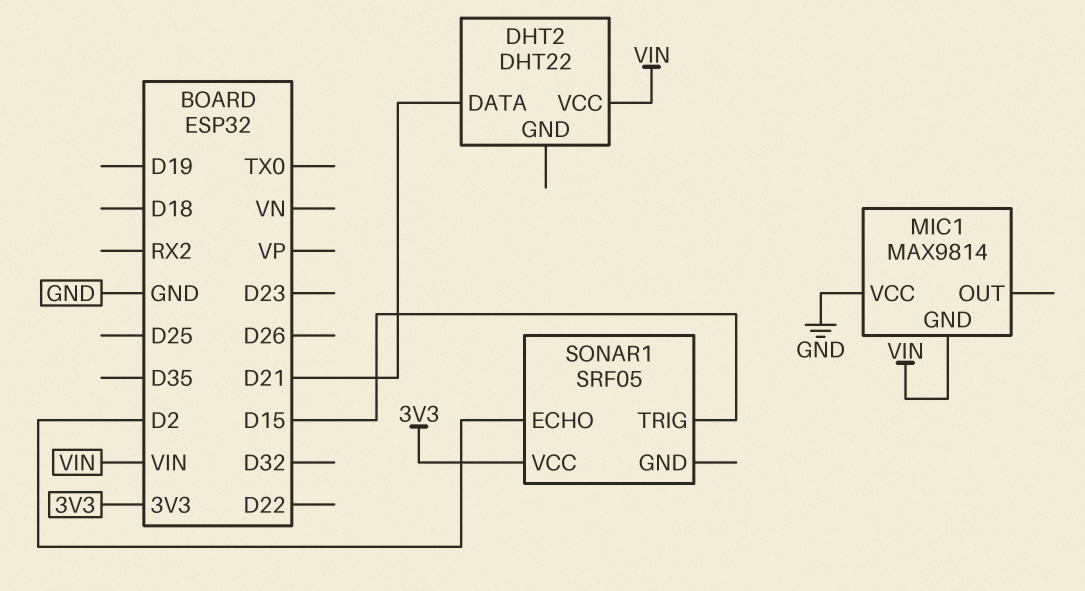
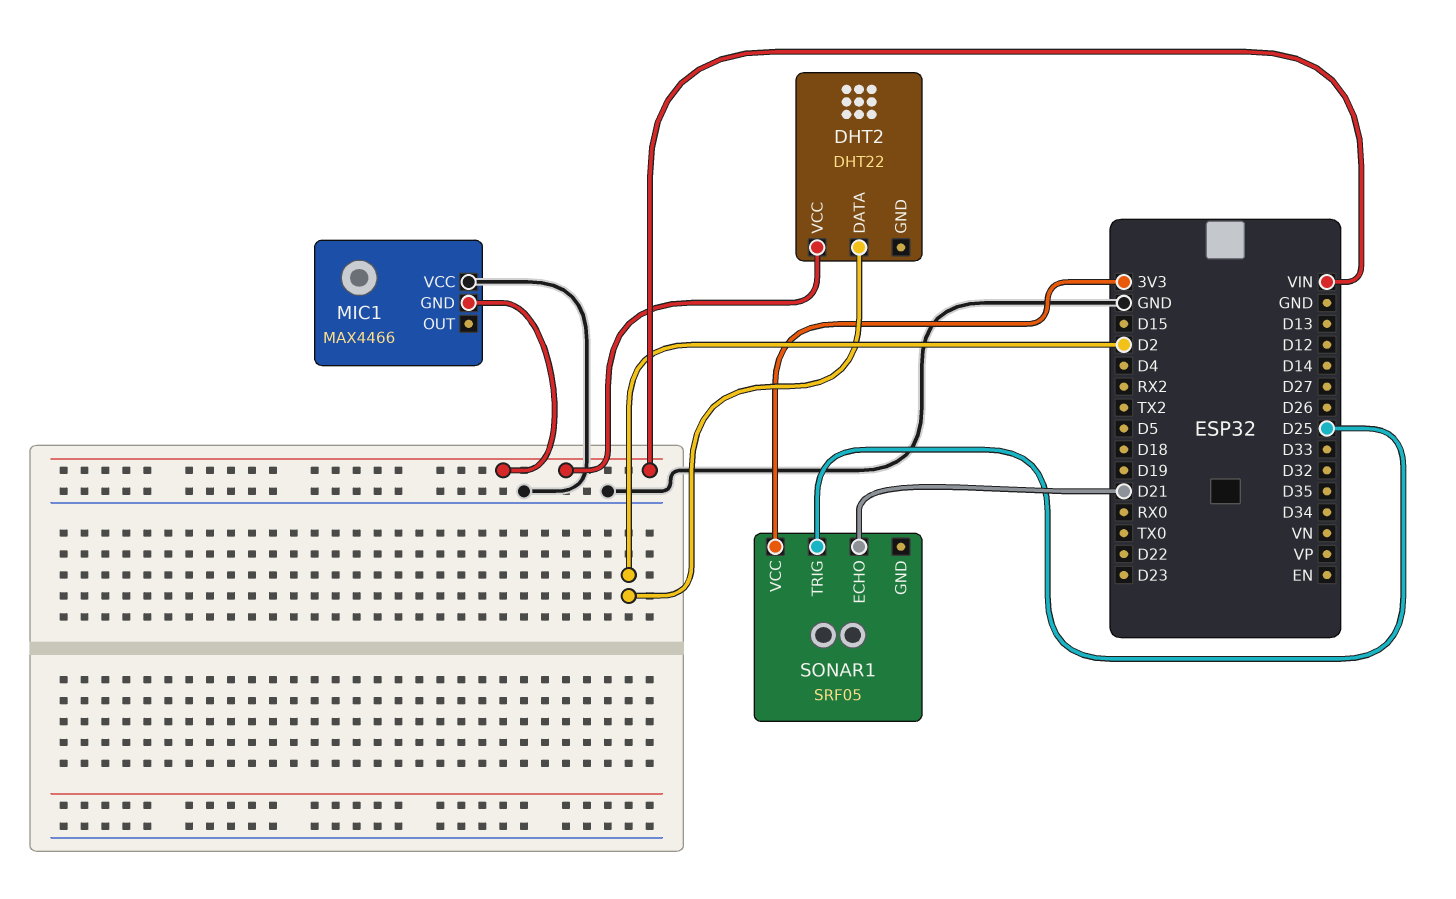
DHT2 pin DATA: D21 -> D2
MIC1: MAX9814 -> MAX4466
SONAR1 pin ECHO: D2 -> D21
SONAR1 pin TRIG: D15 -> D25

